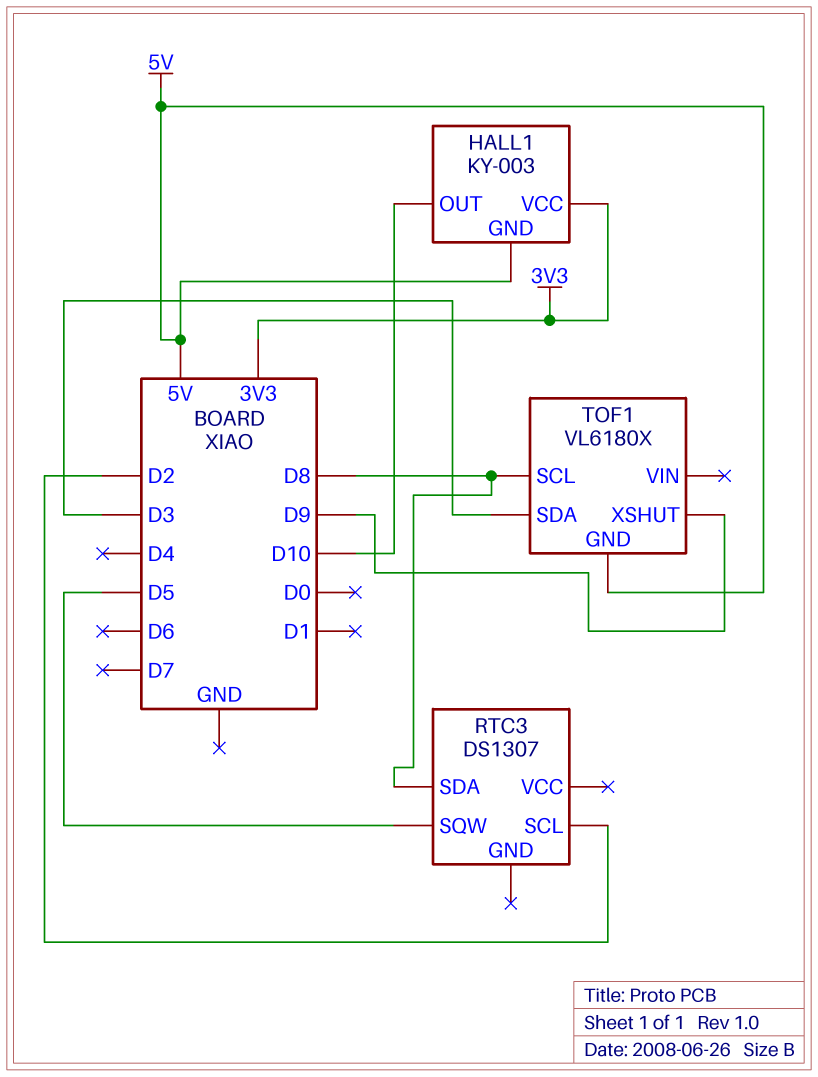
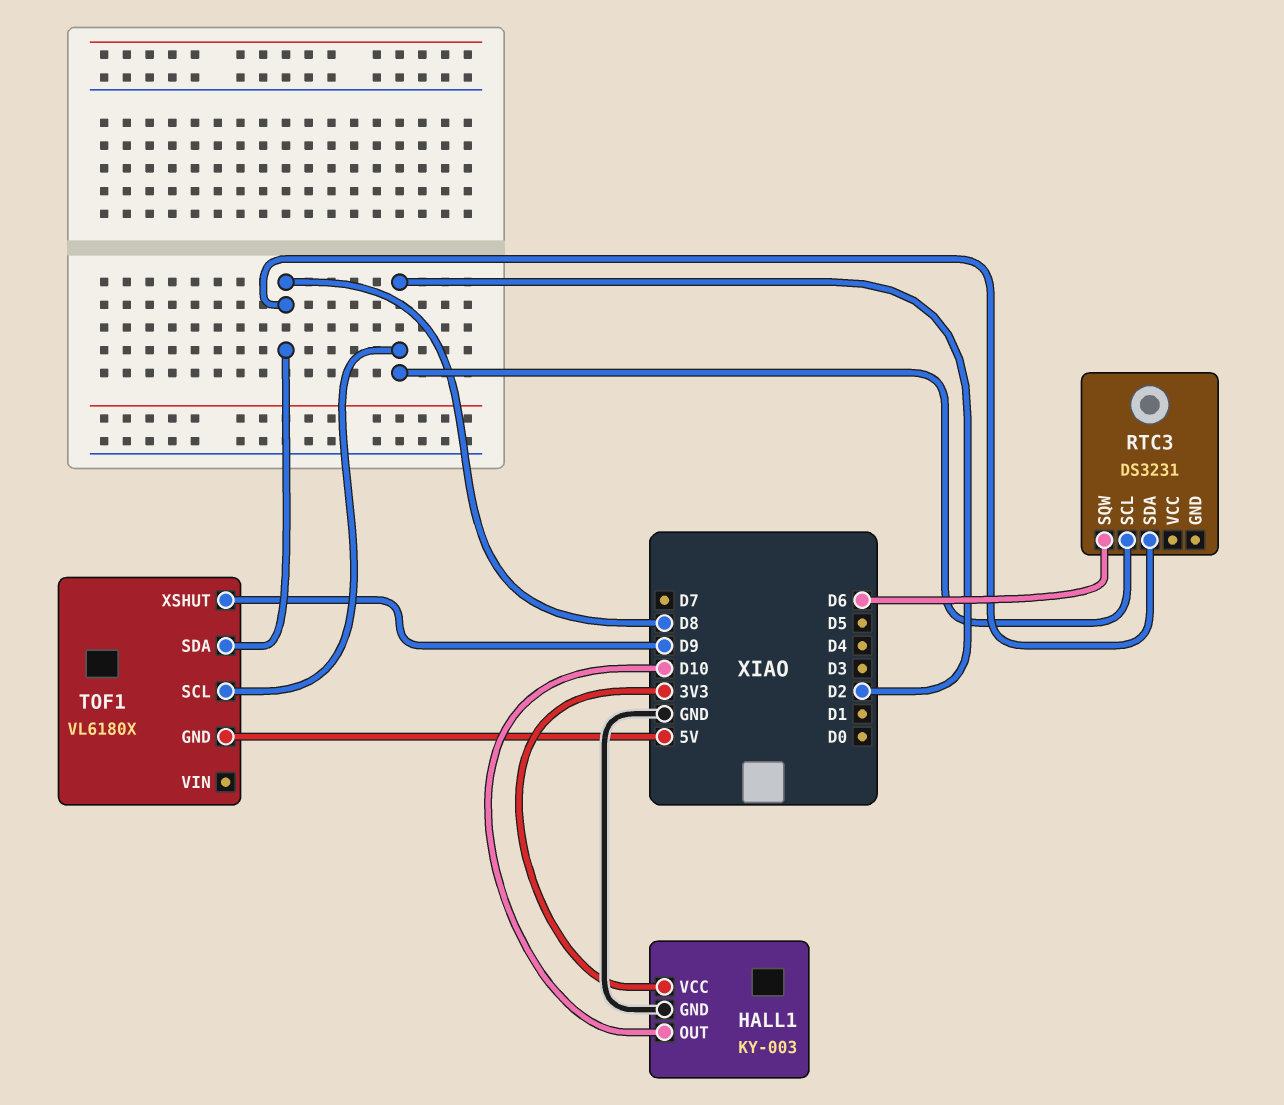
HALL1 pin GND: 5V -> GND
RTC3: DS1307 -> DS3231
RTC3 pin SQW: D5 -> D6
TOF1 pin SCL: D8 -> D2
TOF1 pin SDA: D3 -> D8

